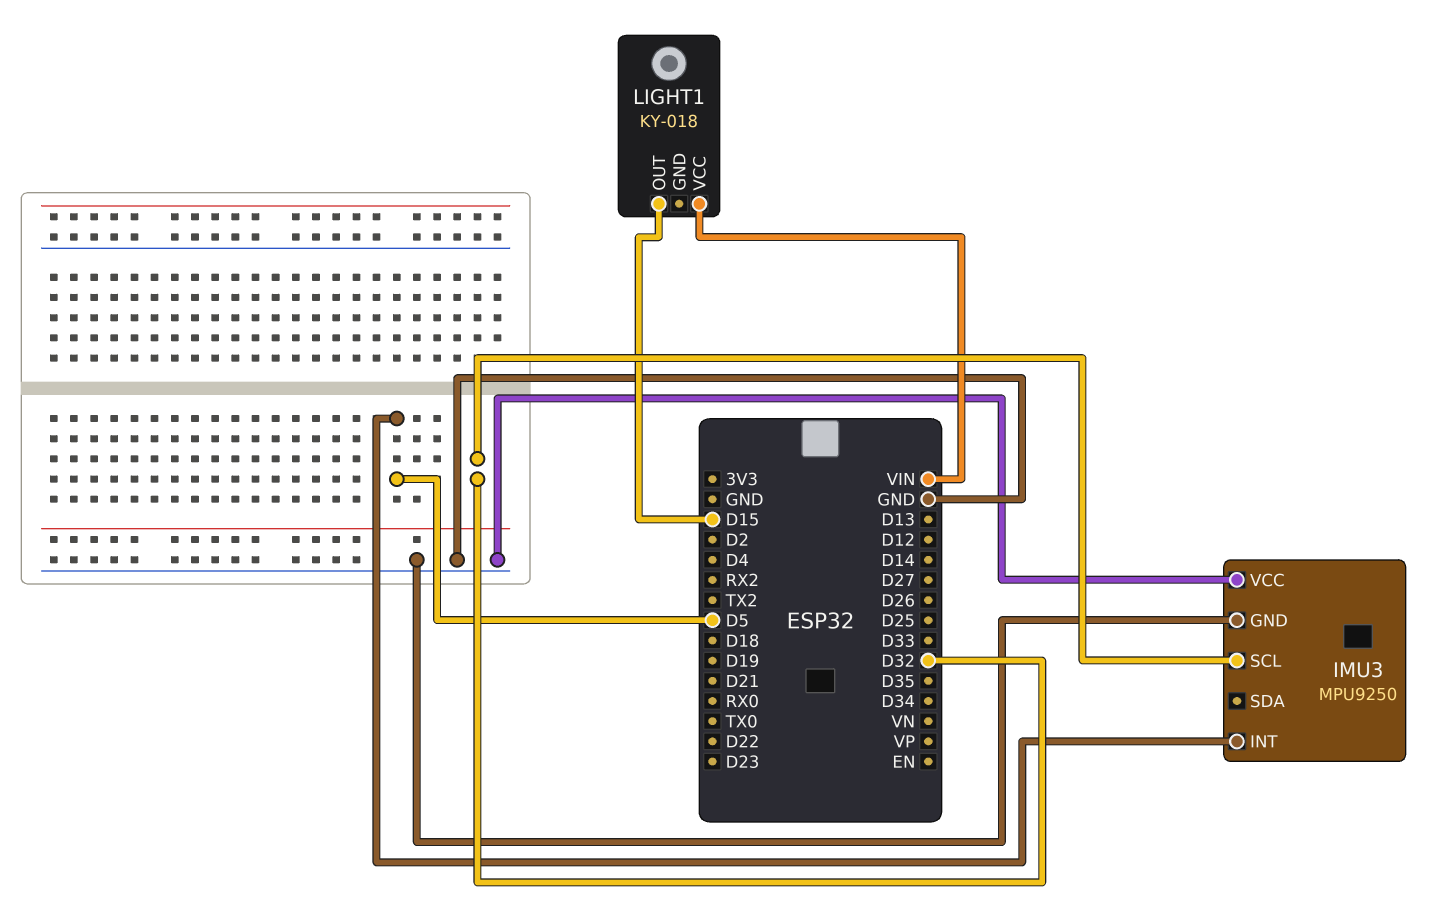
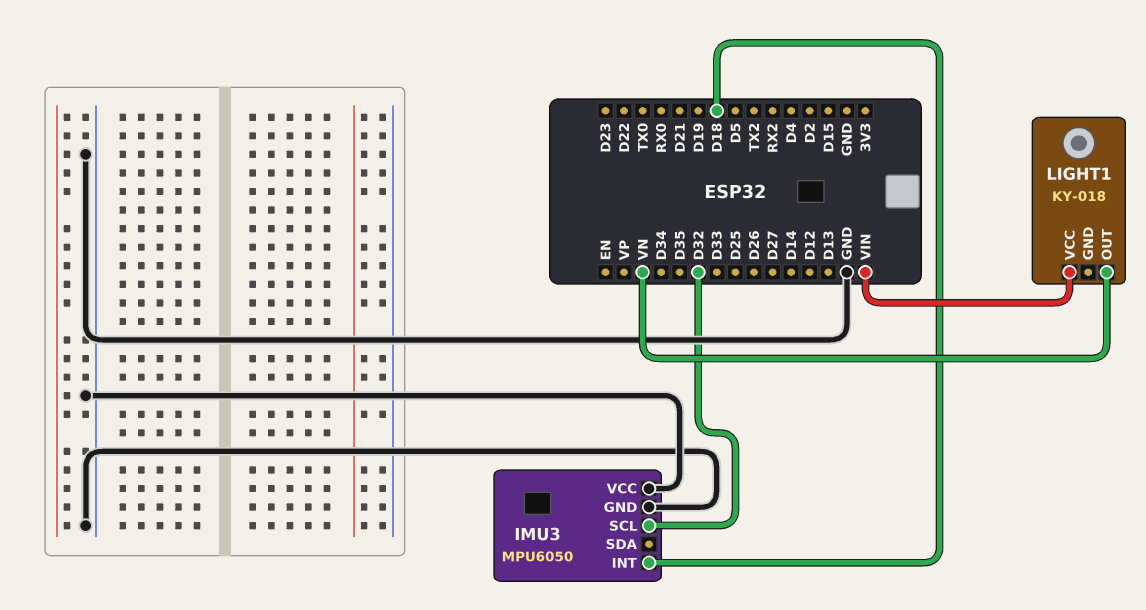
IMU3: MPU9250 -> MPU6050
IMU3 pin INT: D5 -> D18
LIGHT1 pin OUT: D15 -> VN

